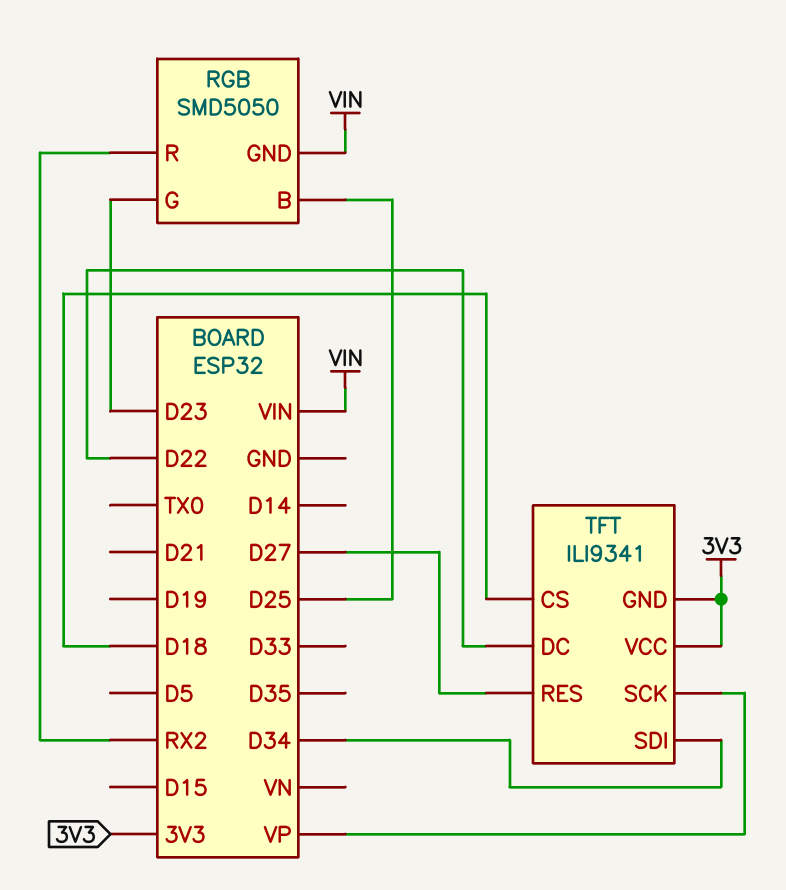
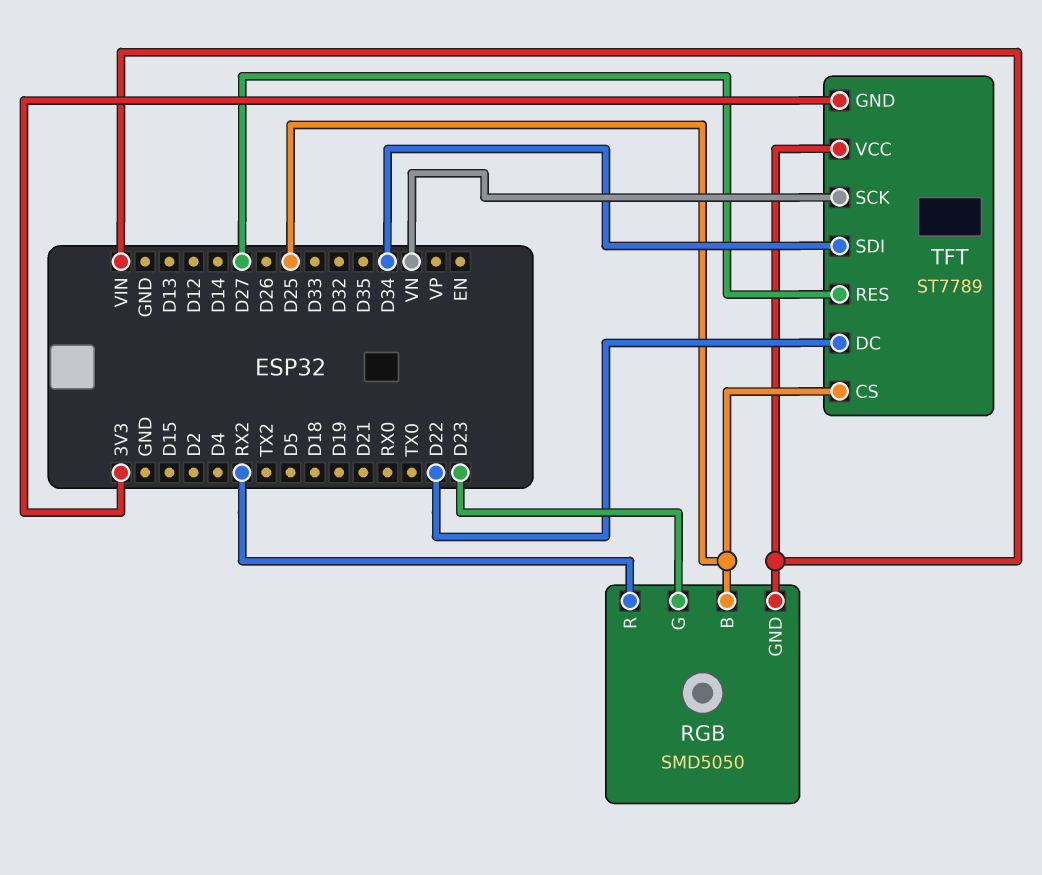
TFT: ILI9341 -> ST7789
TFT pin CS: D18 -> D25
TFT pin SCK: VP -> VN
TFT pin VCC: 3V3 -> VIN

